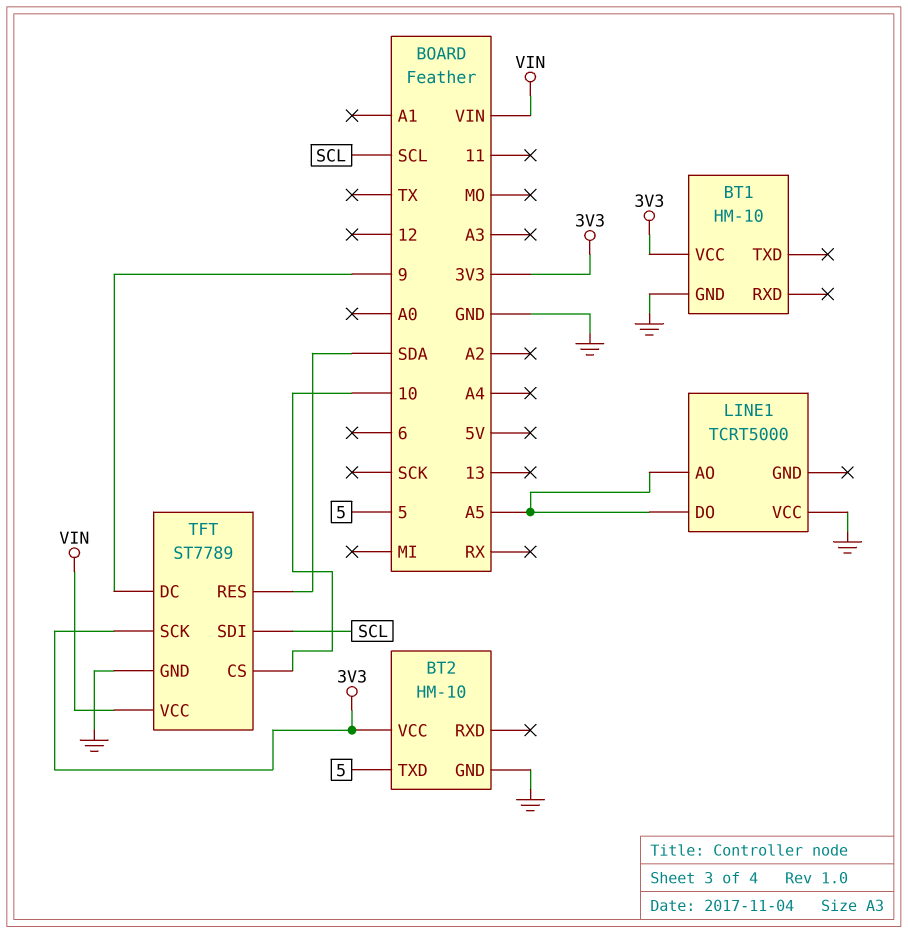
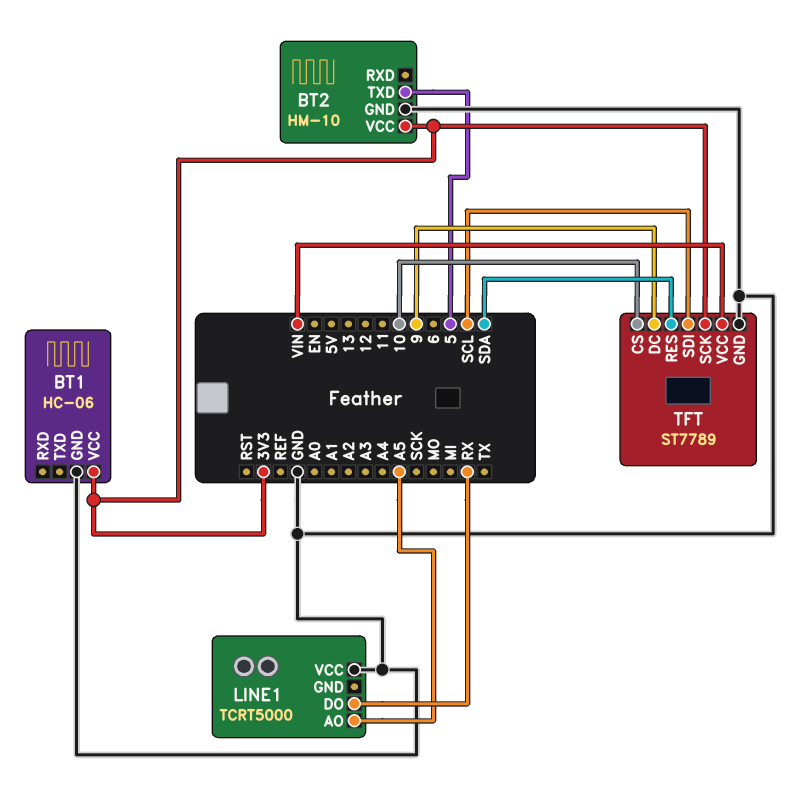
BT1: HM-10 -> HC-06
LINE1 pin DO: A5 -> RX

